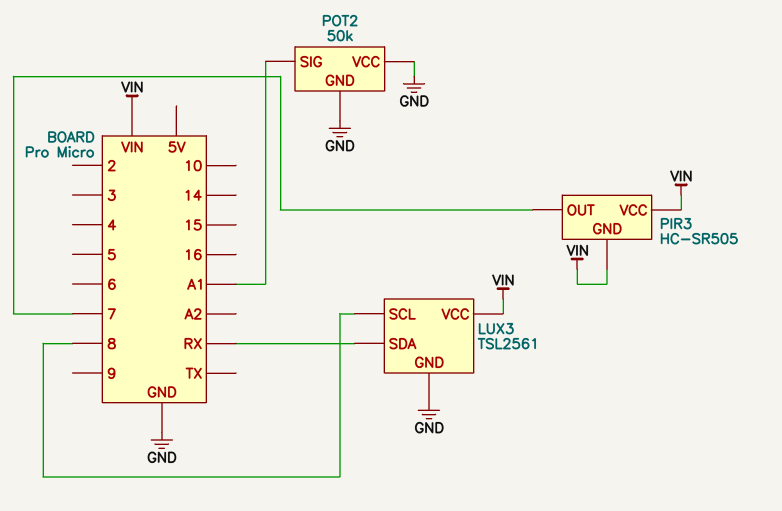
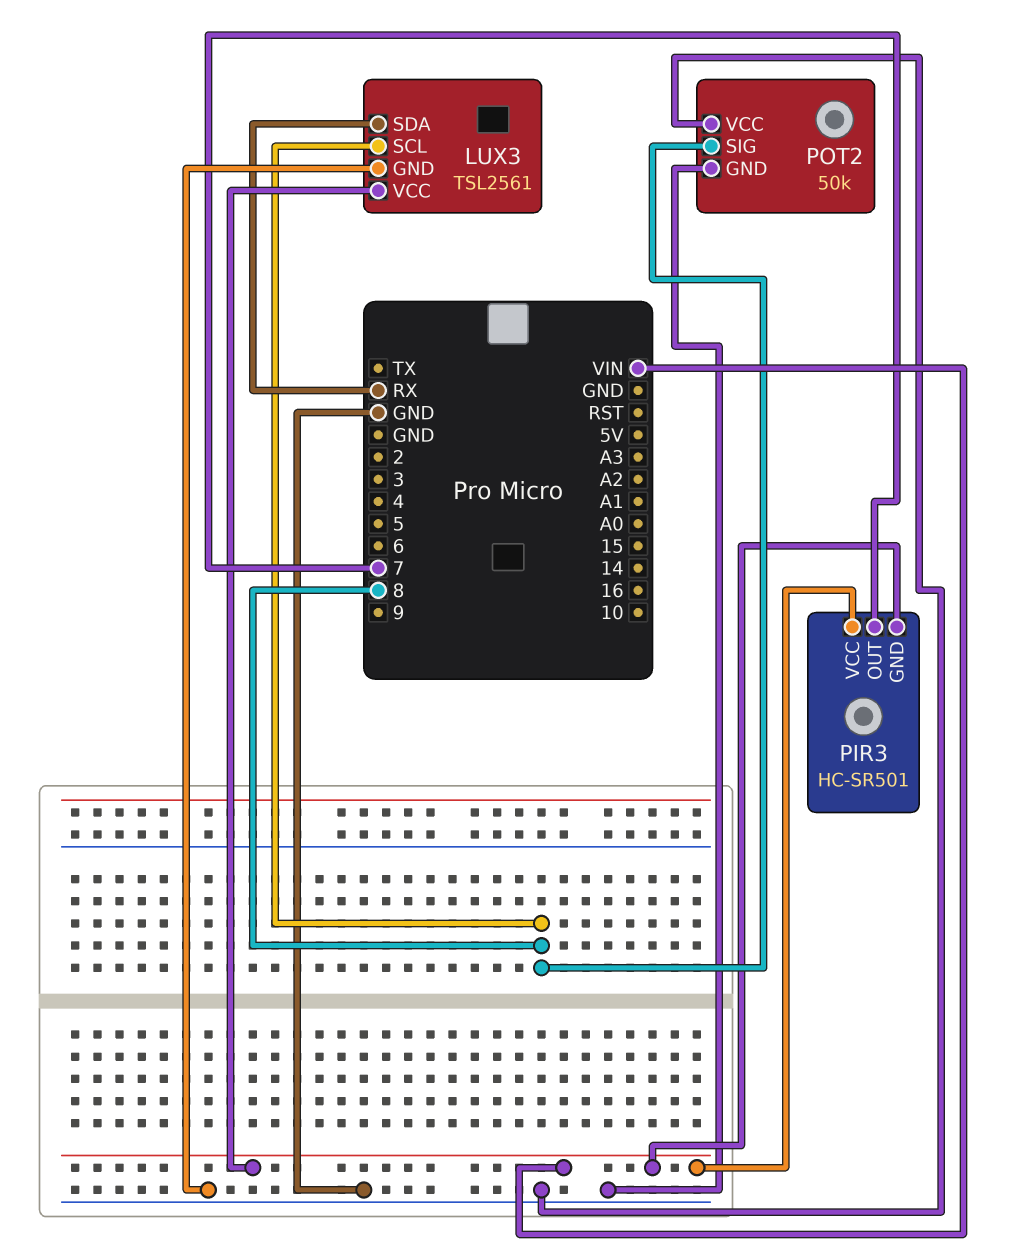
PIR3: HC-SR505 -> HC-SR501
POT2 pin SIG: A1 -> 8

